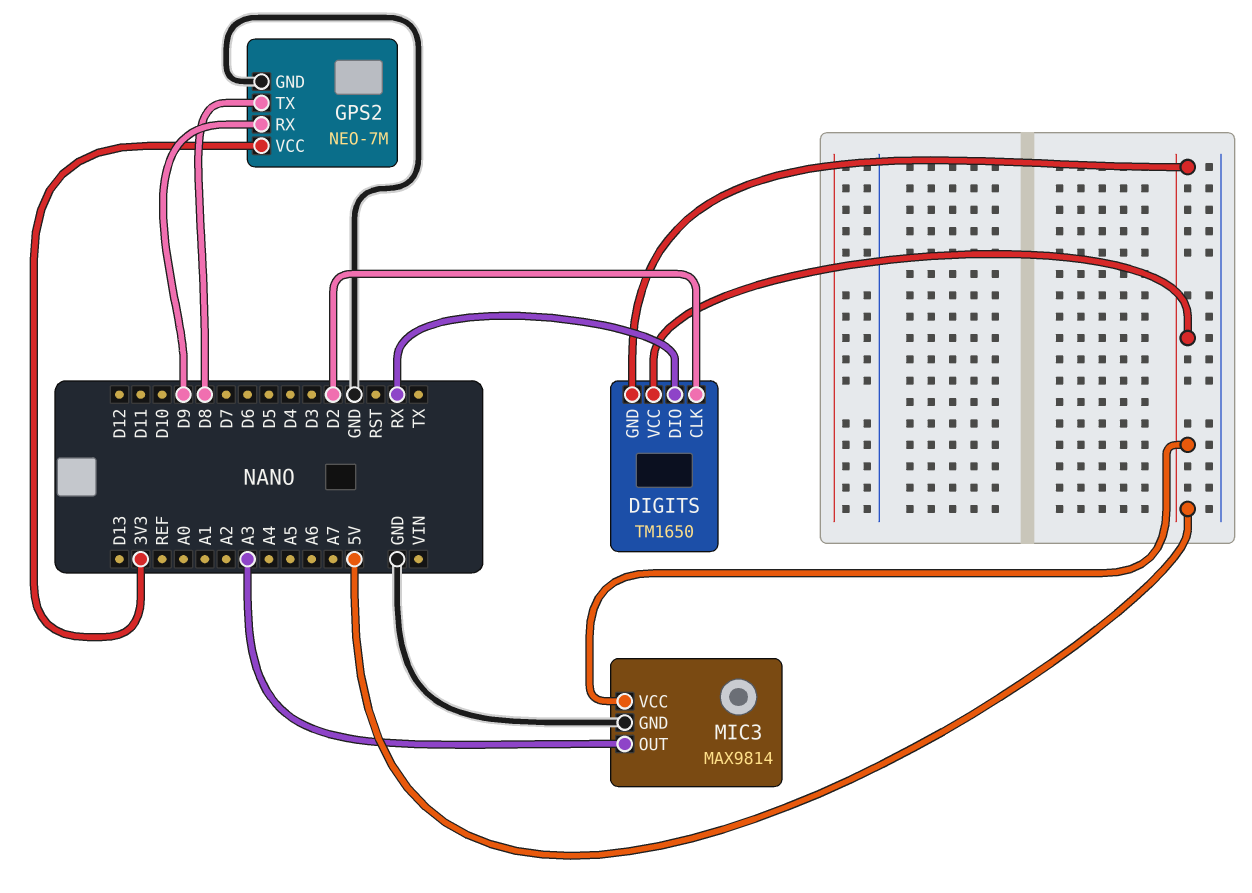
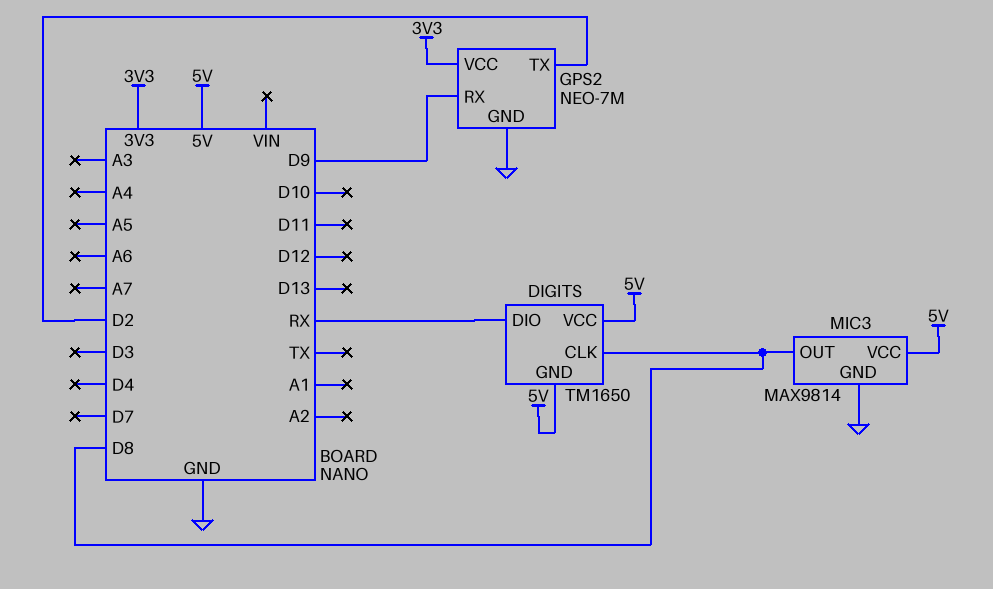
DIGITS pin CLK: D2 -> D8
GPS2 pin TX: D8 -> D2
MIC3 pin OUT: A3 -> D8

